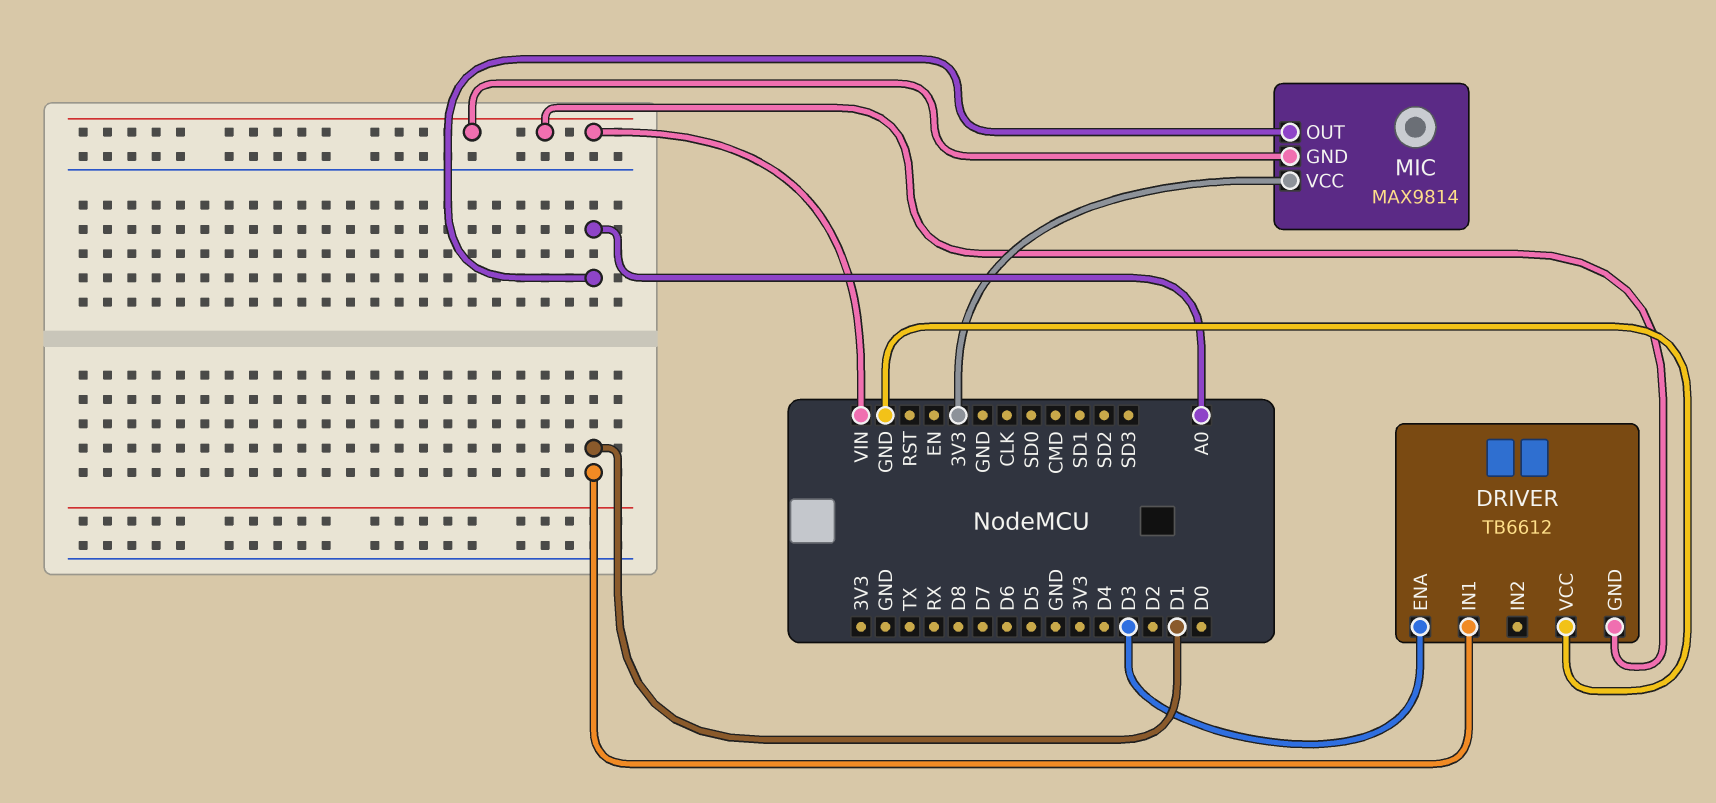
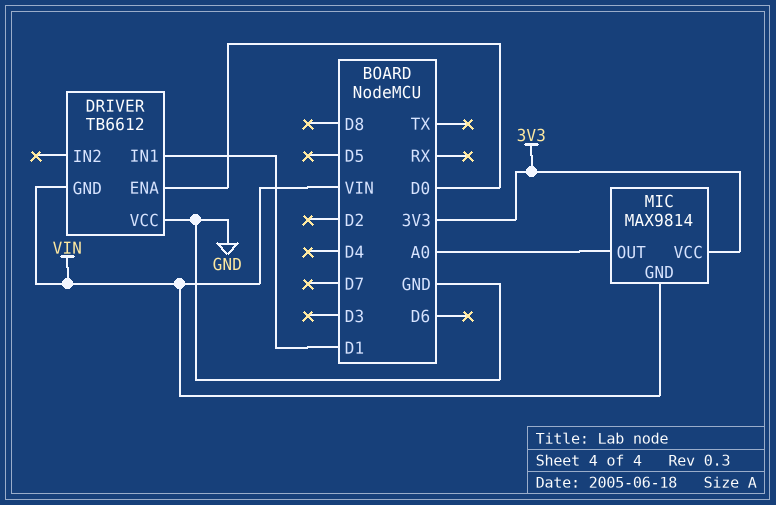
DRIVER pin ENA: D3 -> D0

